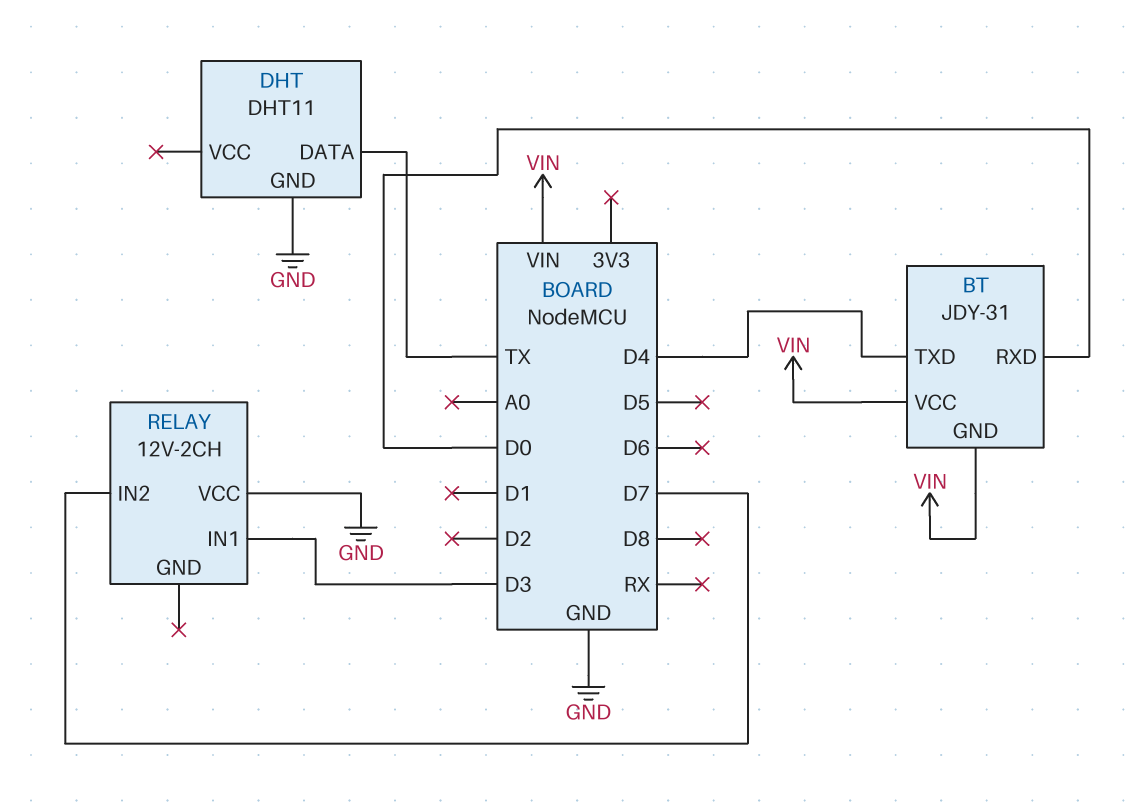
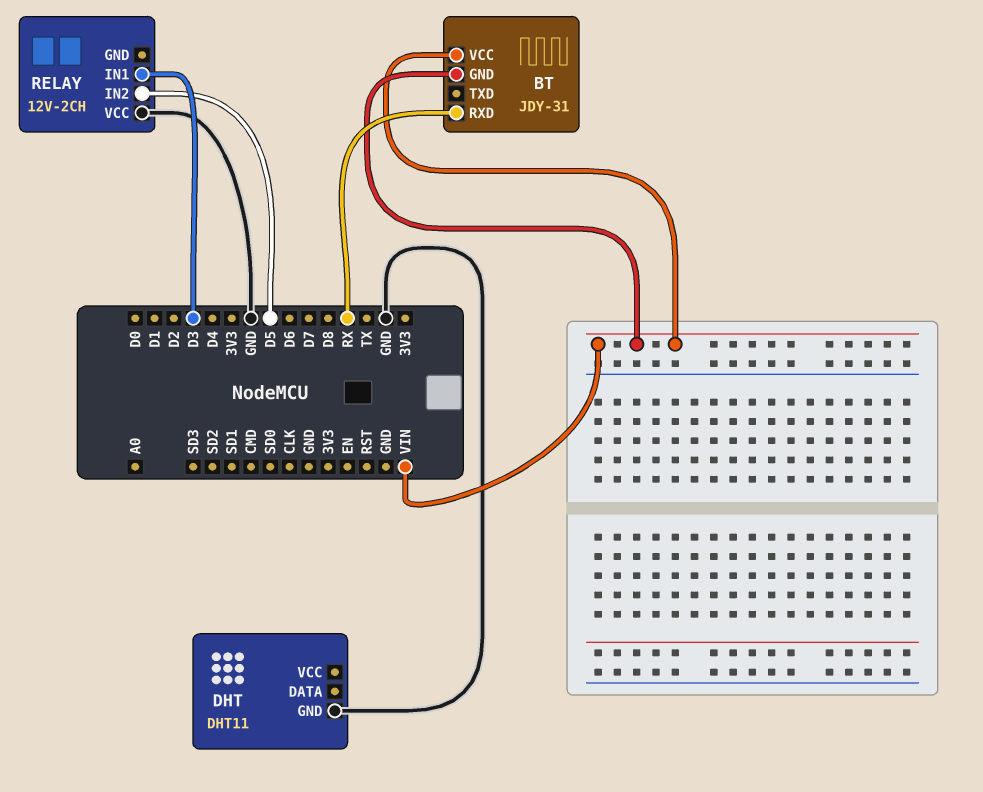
BT pin RXD: D0 -> RX
BT pin TXD: D4 -> none
DHT pin DATA: TX -> none
RELAY pin IN2: D7 -> D5

